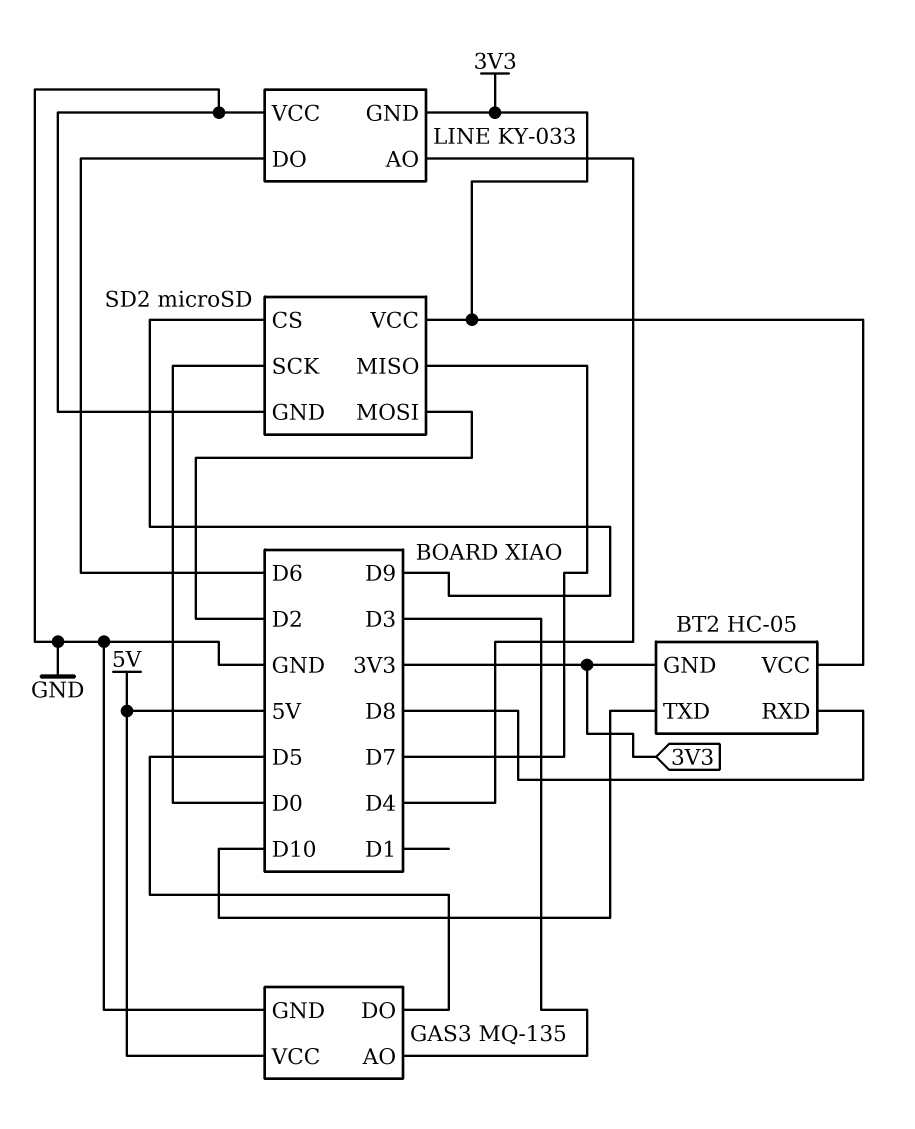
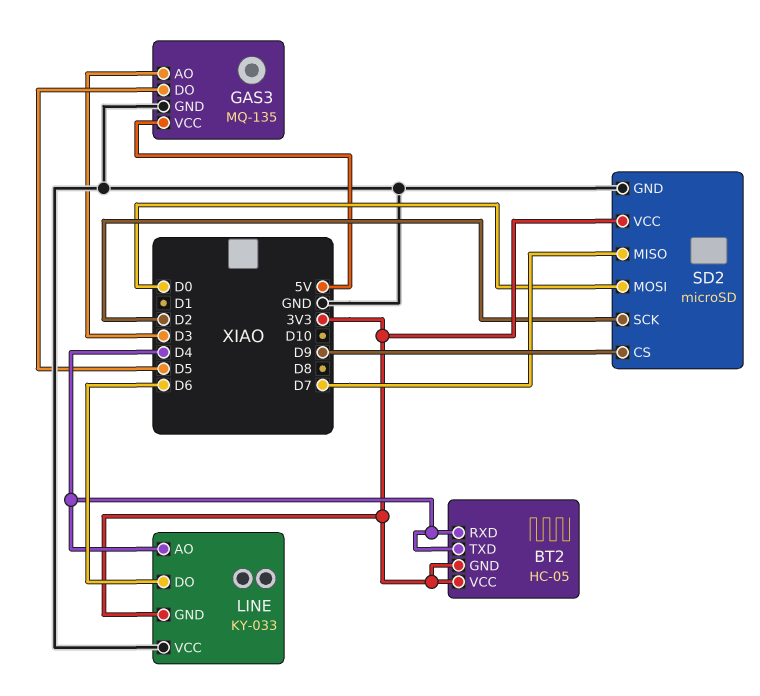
BT2 pin RXD: D8 -> D4
BT2 pin TXD: D10 -> D4
SD2 pin MOSI: D2 -> D0
SD2 pin SCK: D0 -> D2

